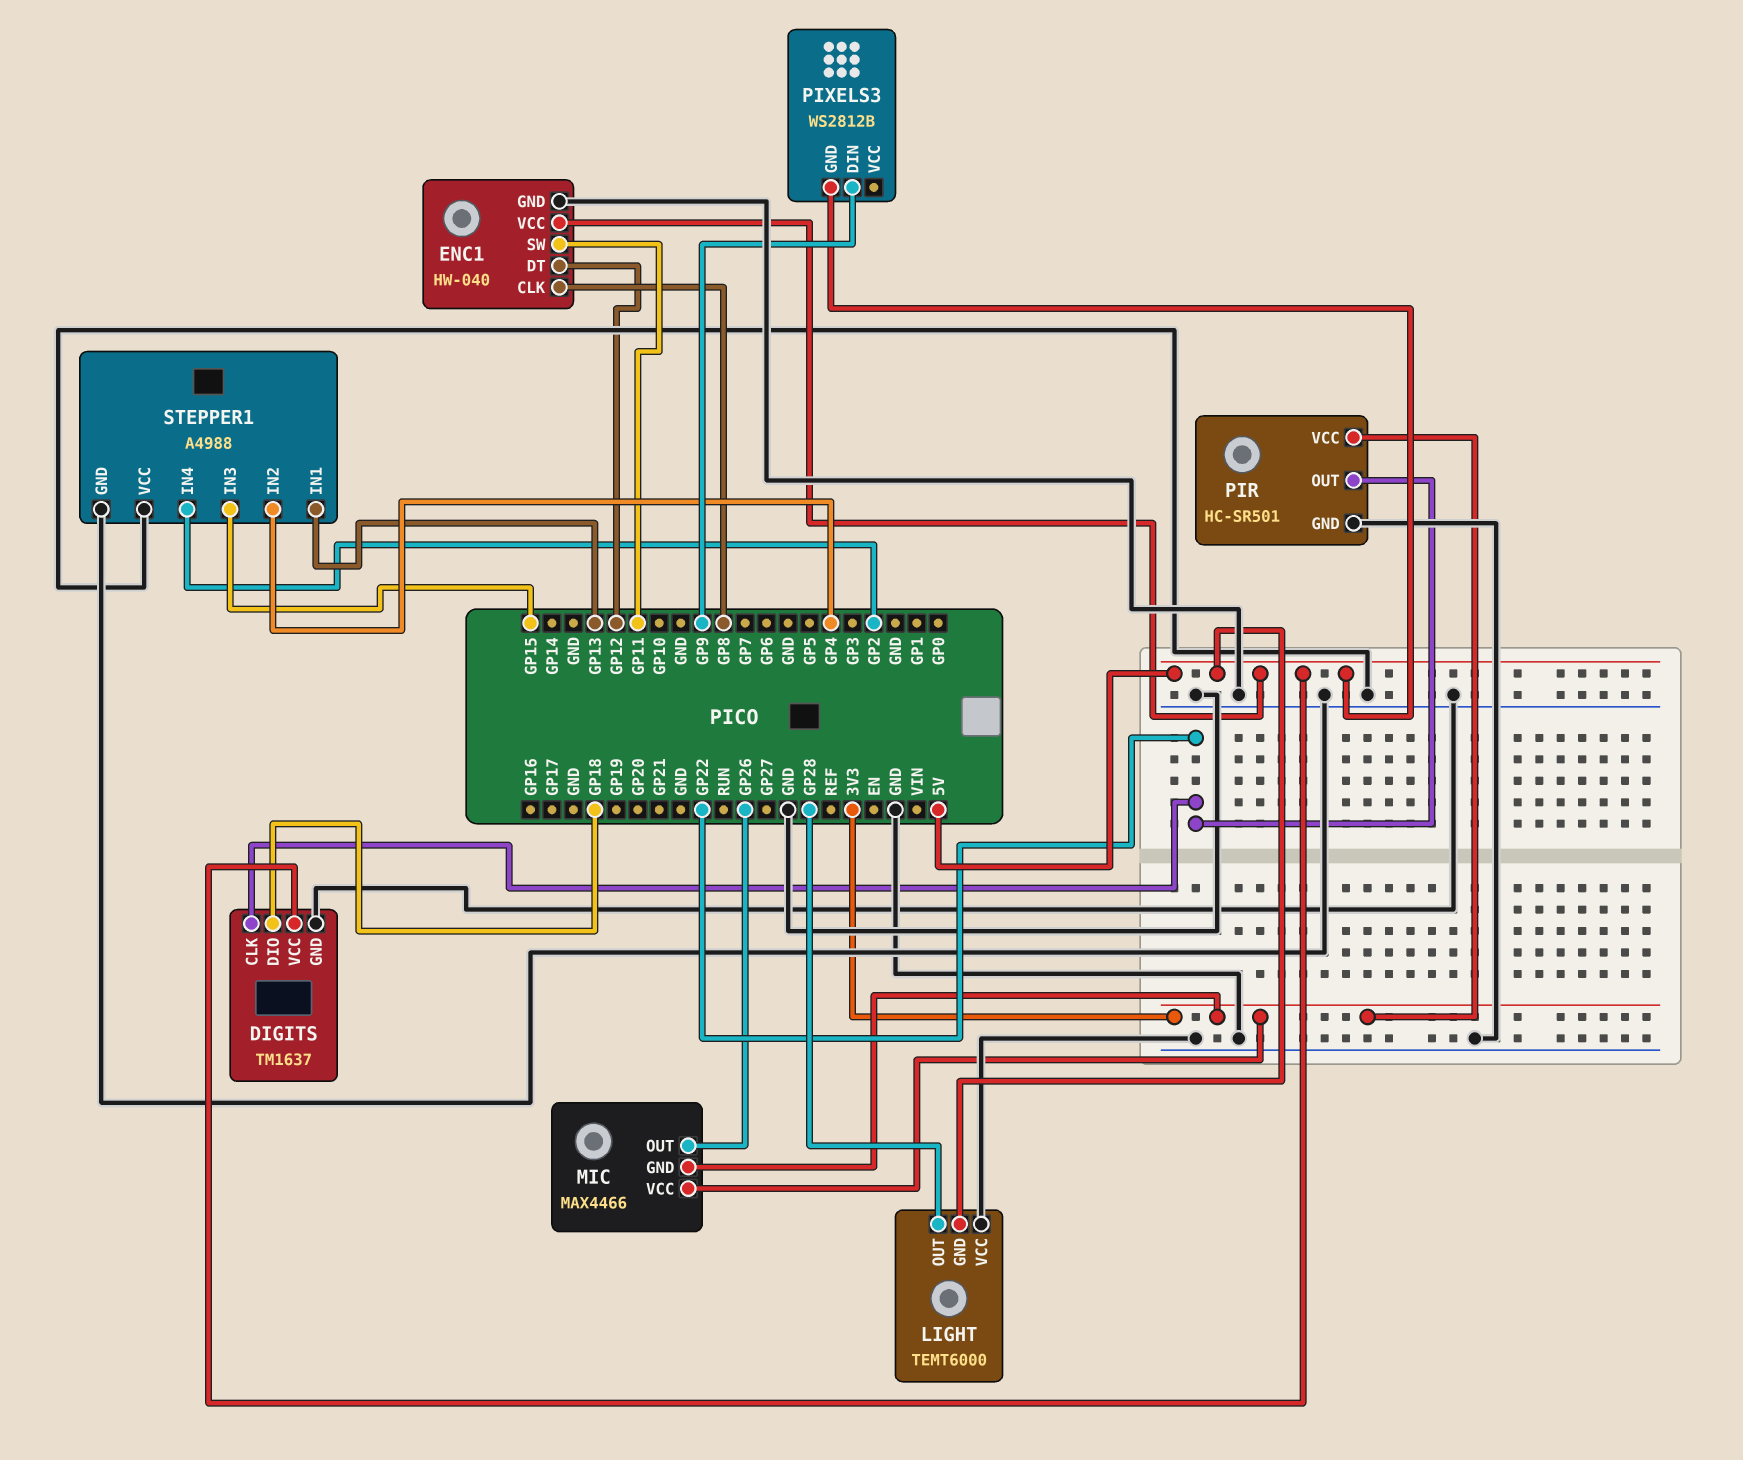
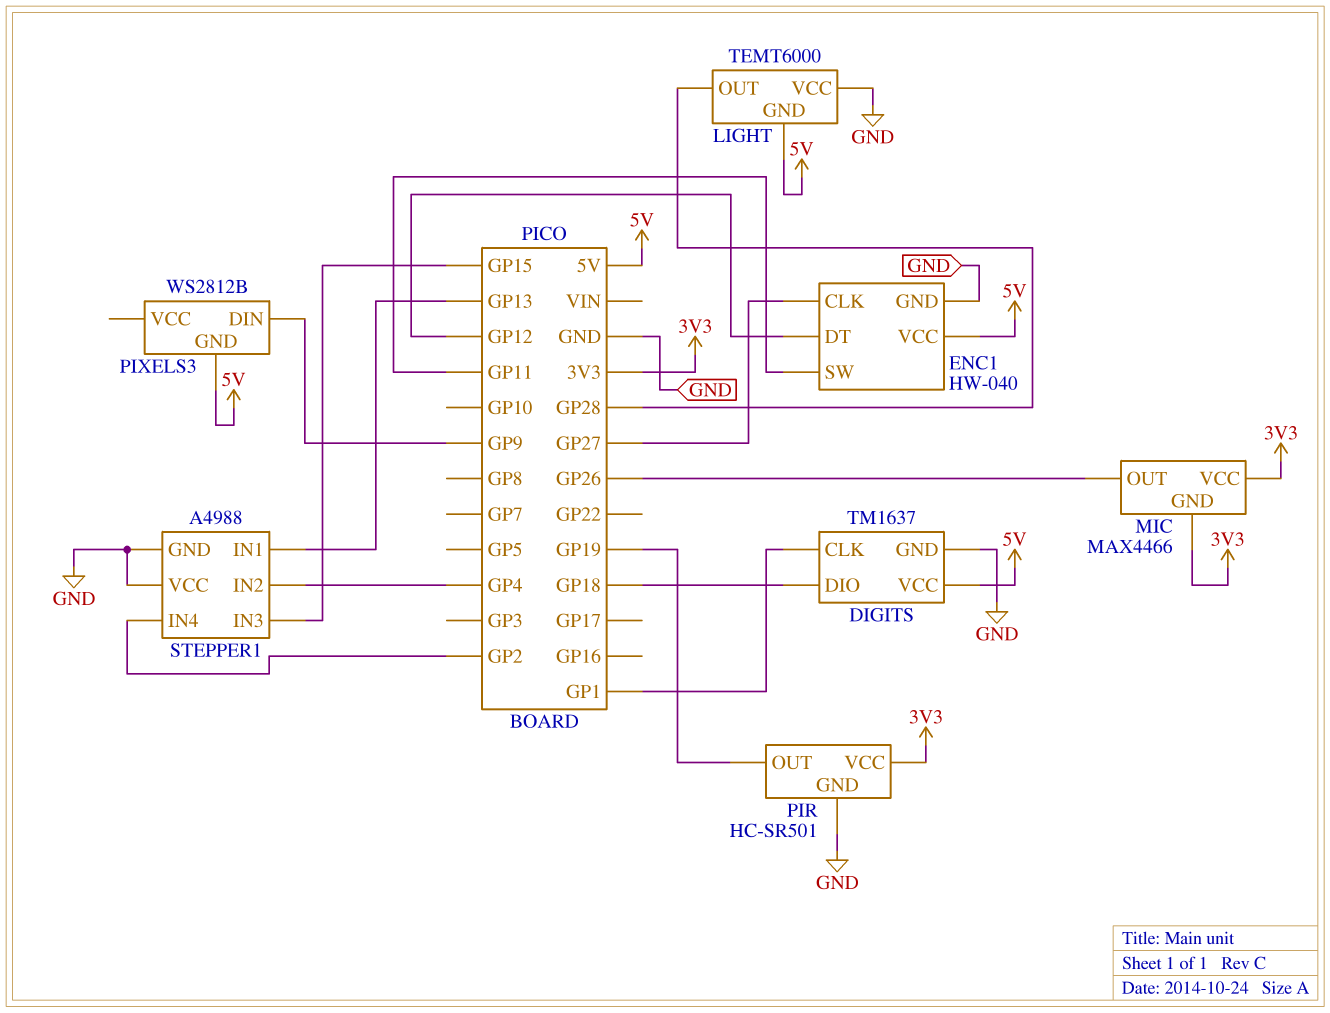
DIGITS pin CLK: GP22 -> GP1
ENC1 pin CLK: GP8 -> GP27
PIR pin OUT: GP22 -> GP19

